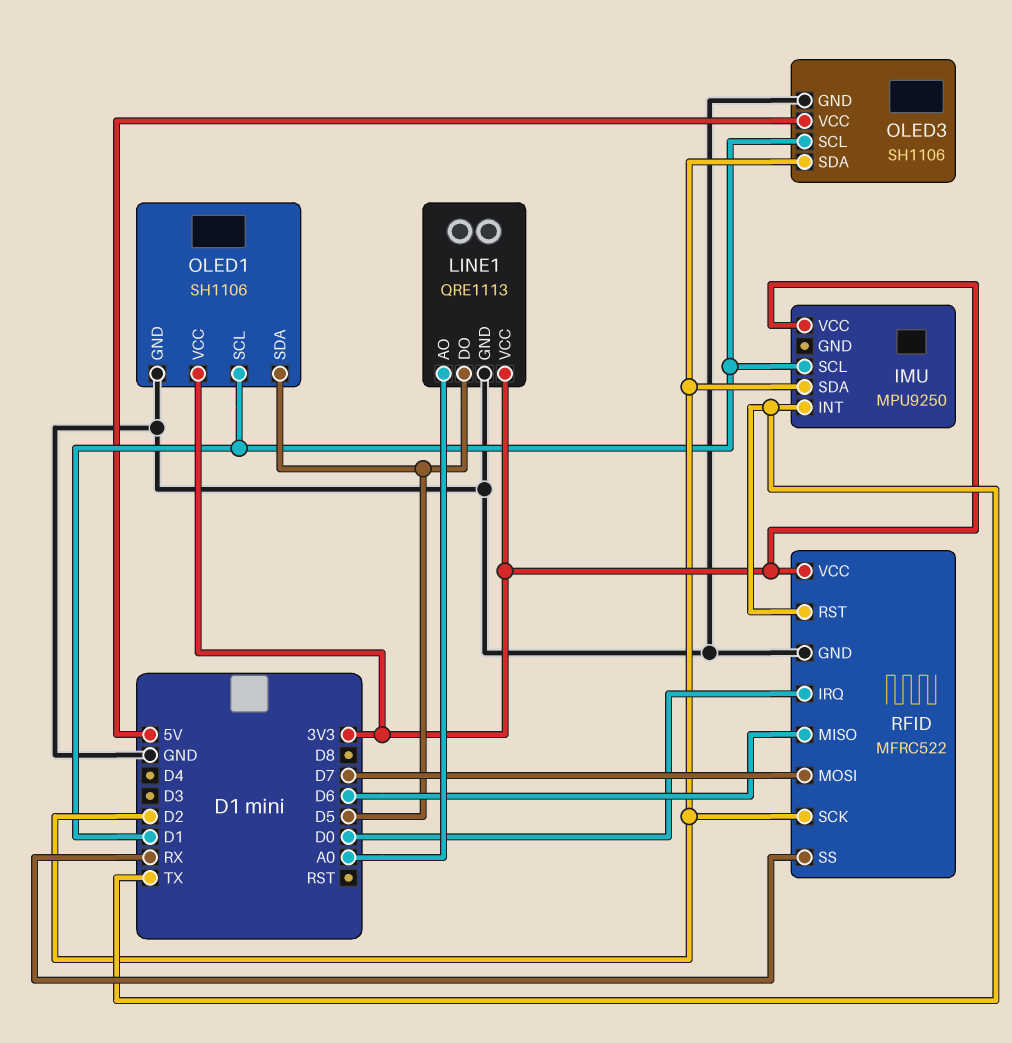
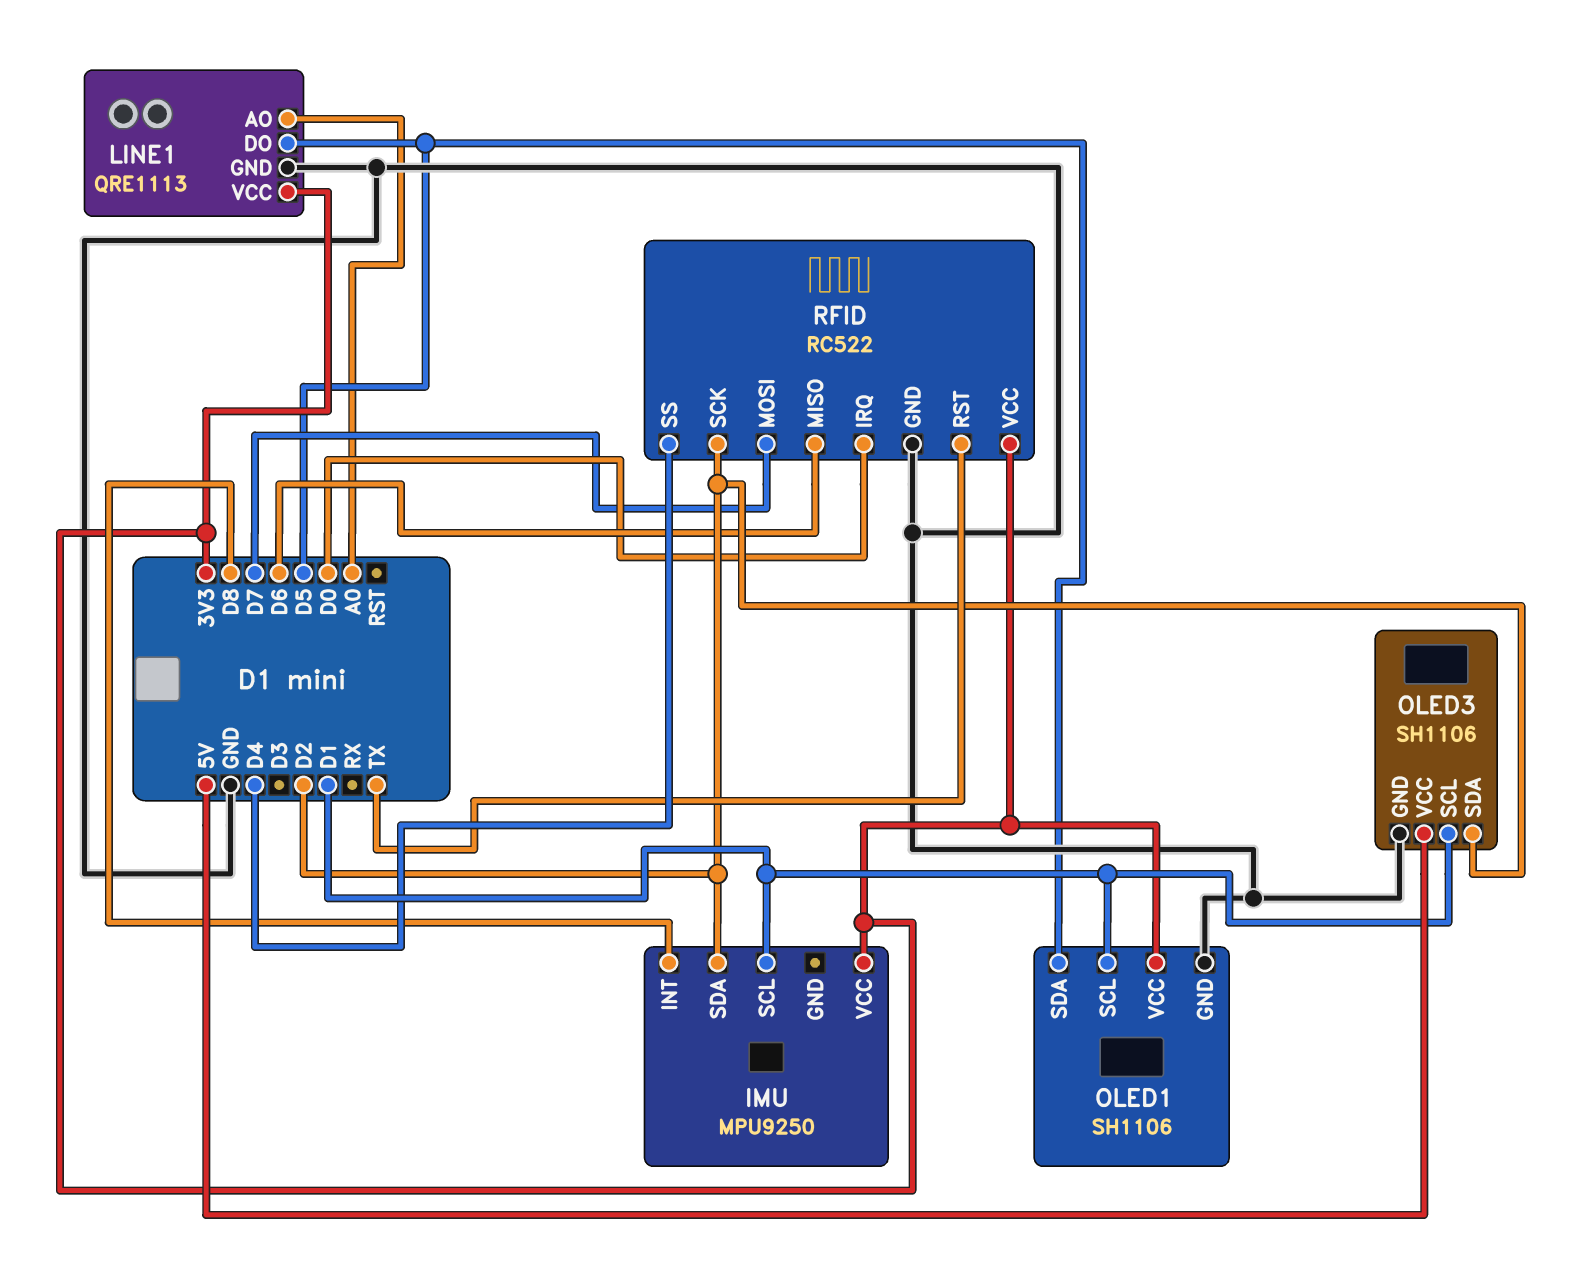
IMU pin INT: TX -> D8
RFID: MFRC522 -> RC522
RFID pin SS: RX -> D4

